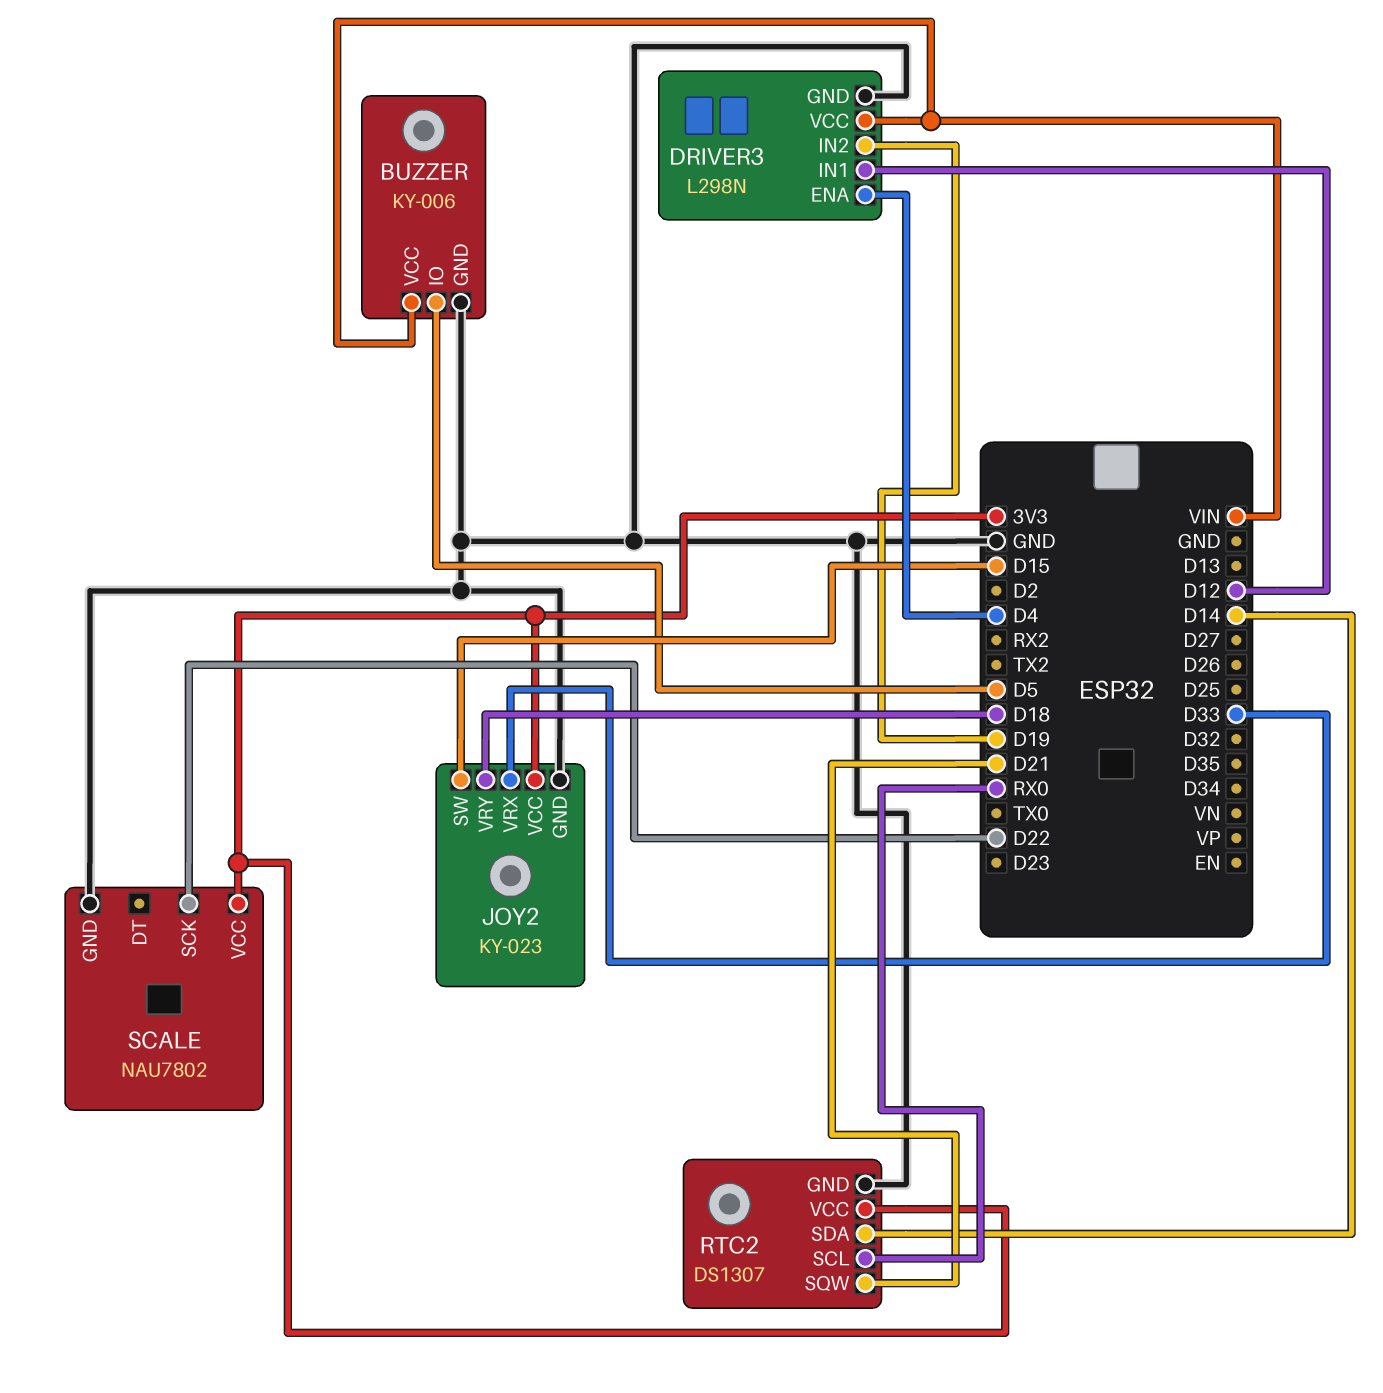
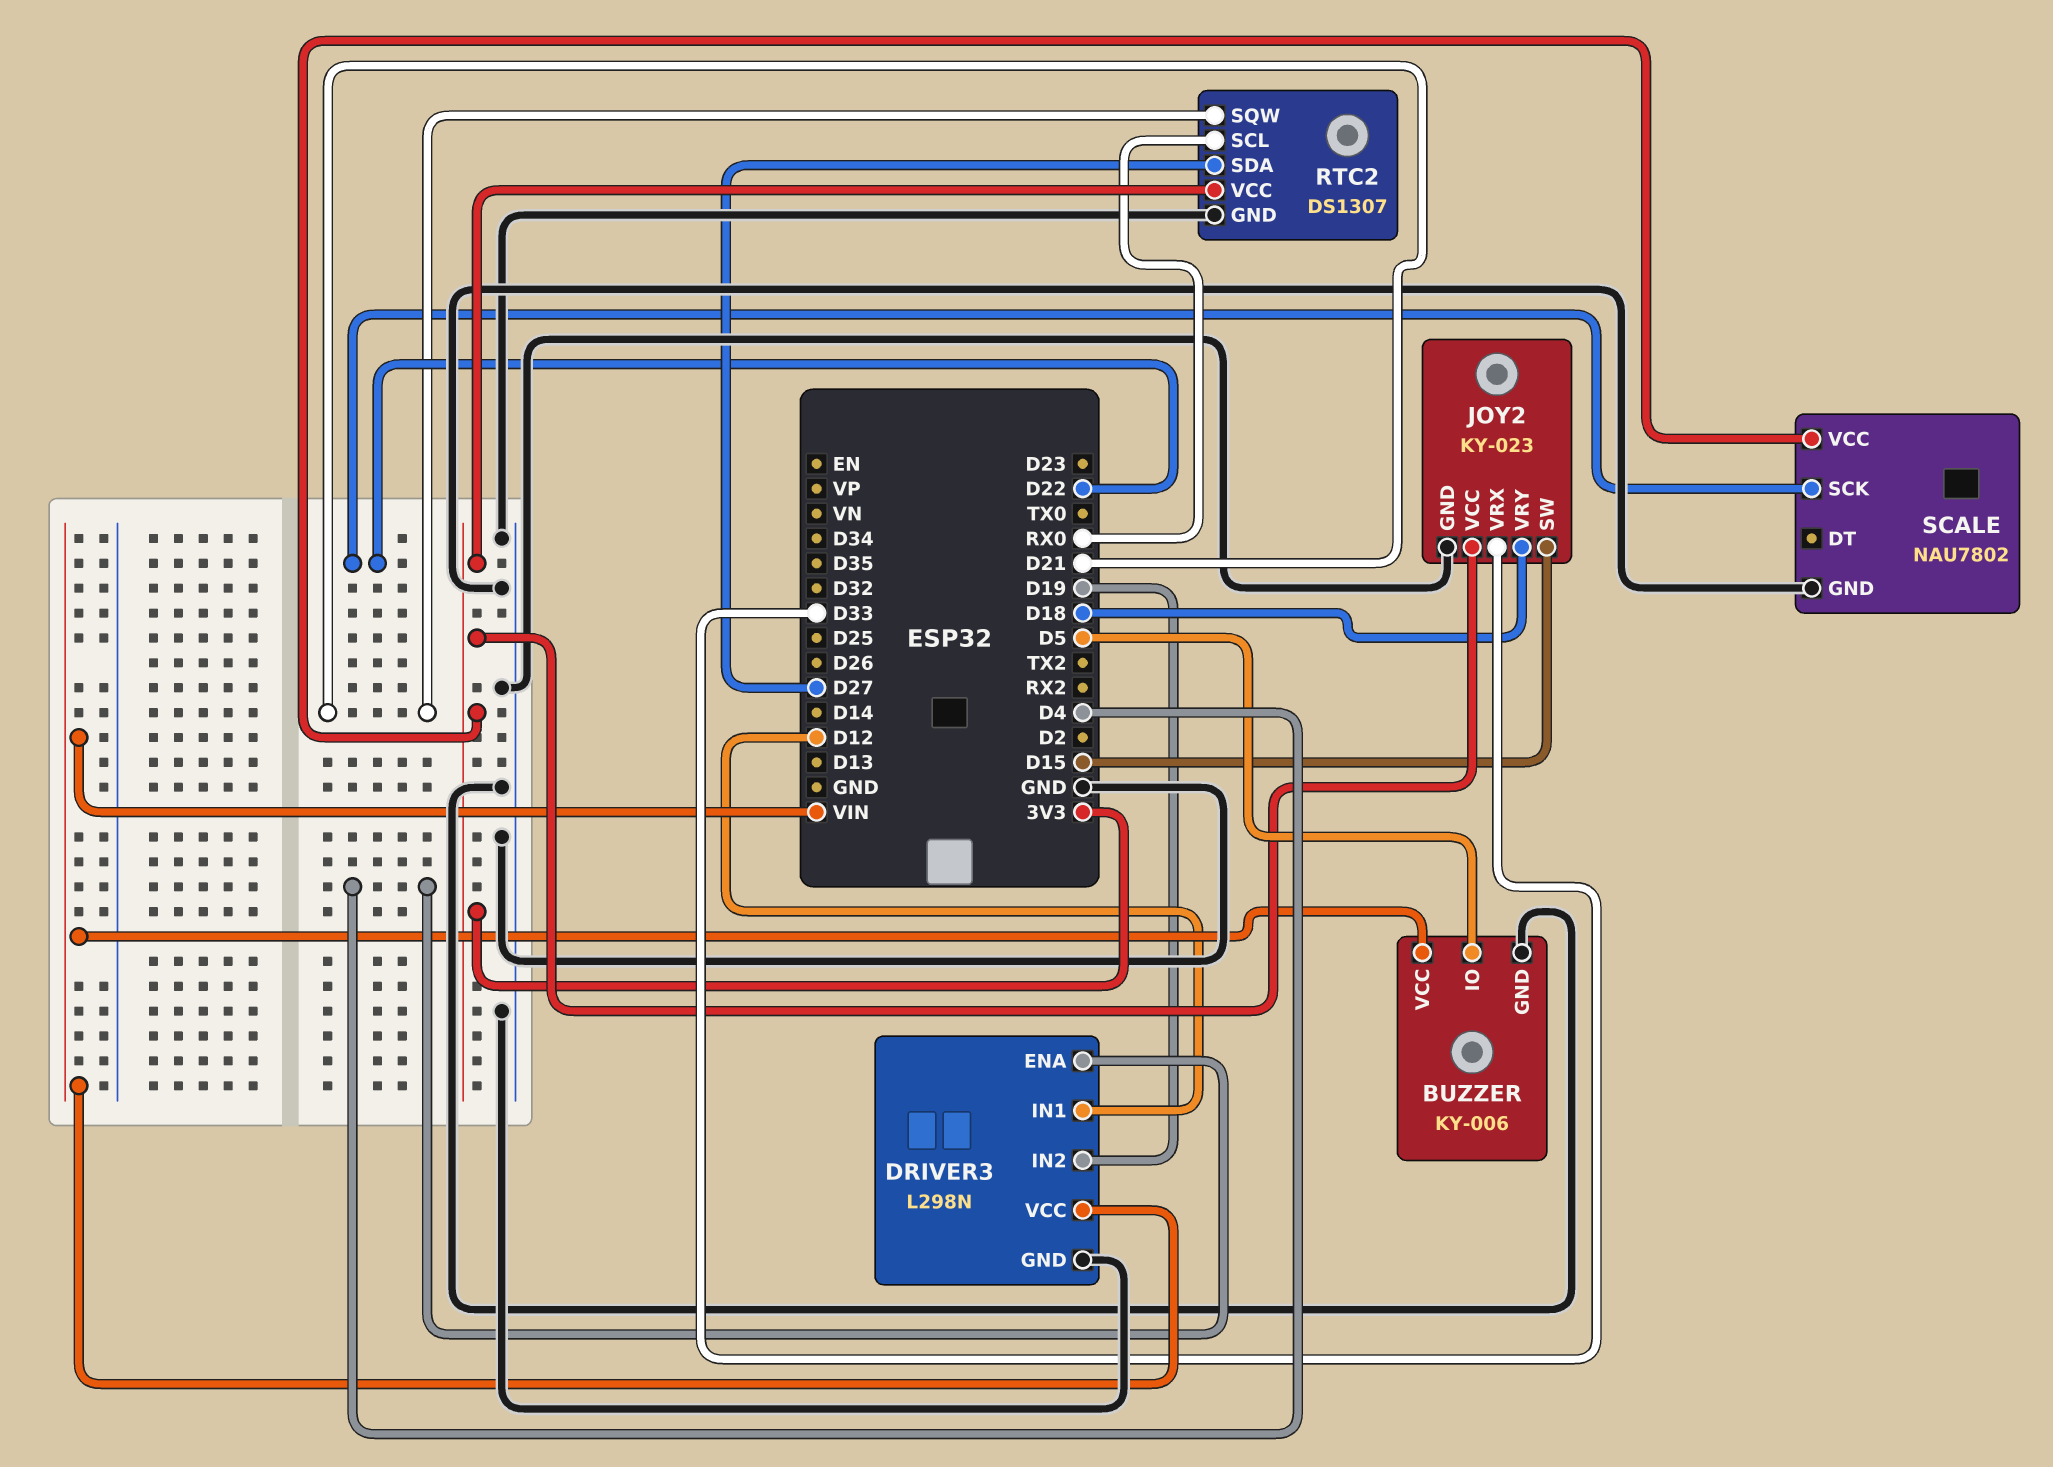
RTC2 pin SDA: D14 -> D27

